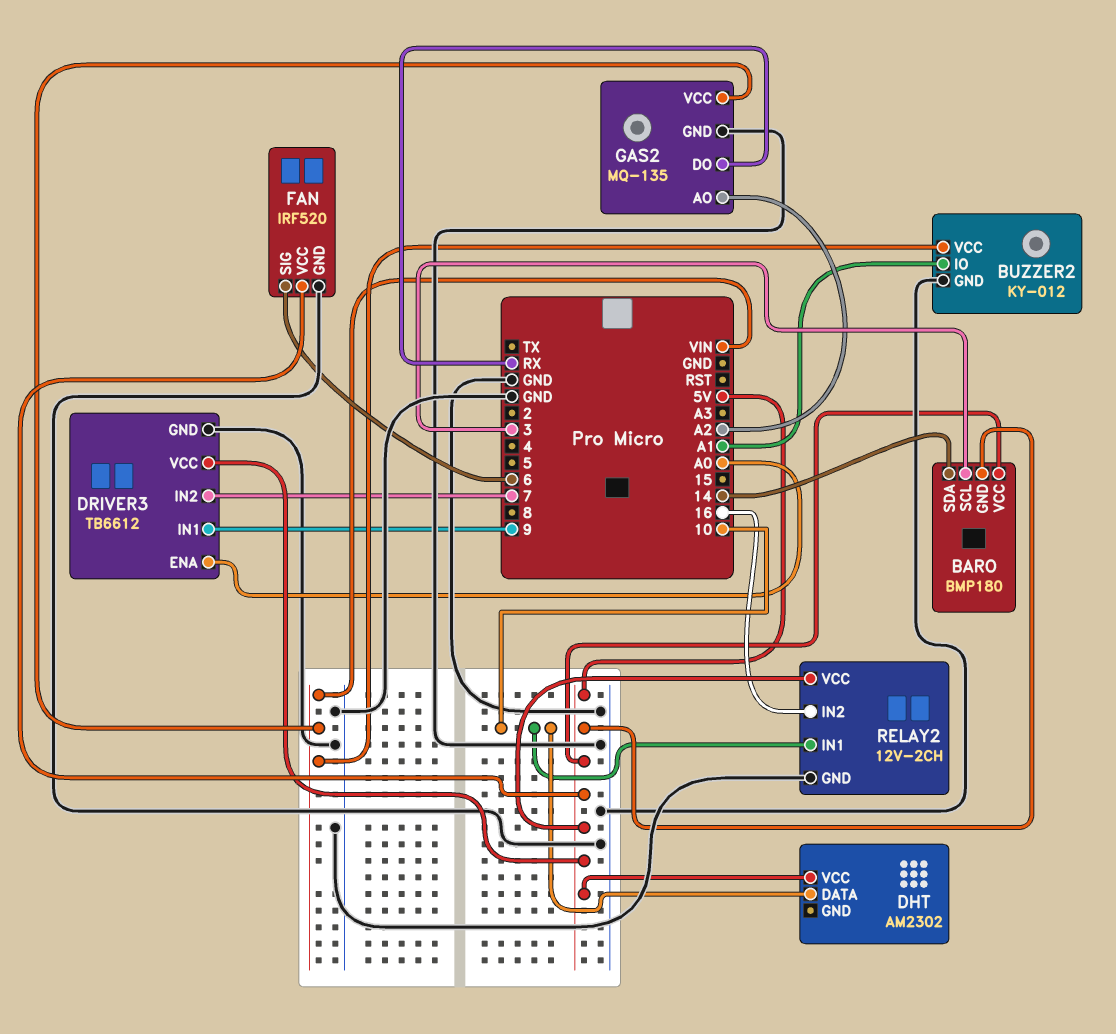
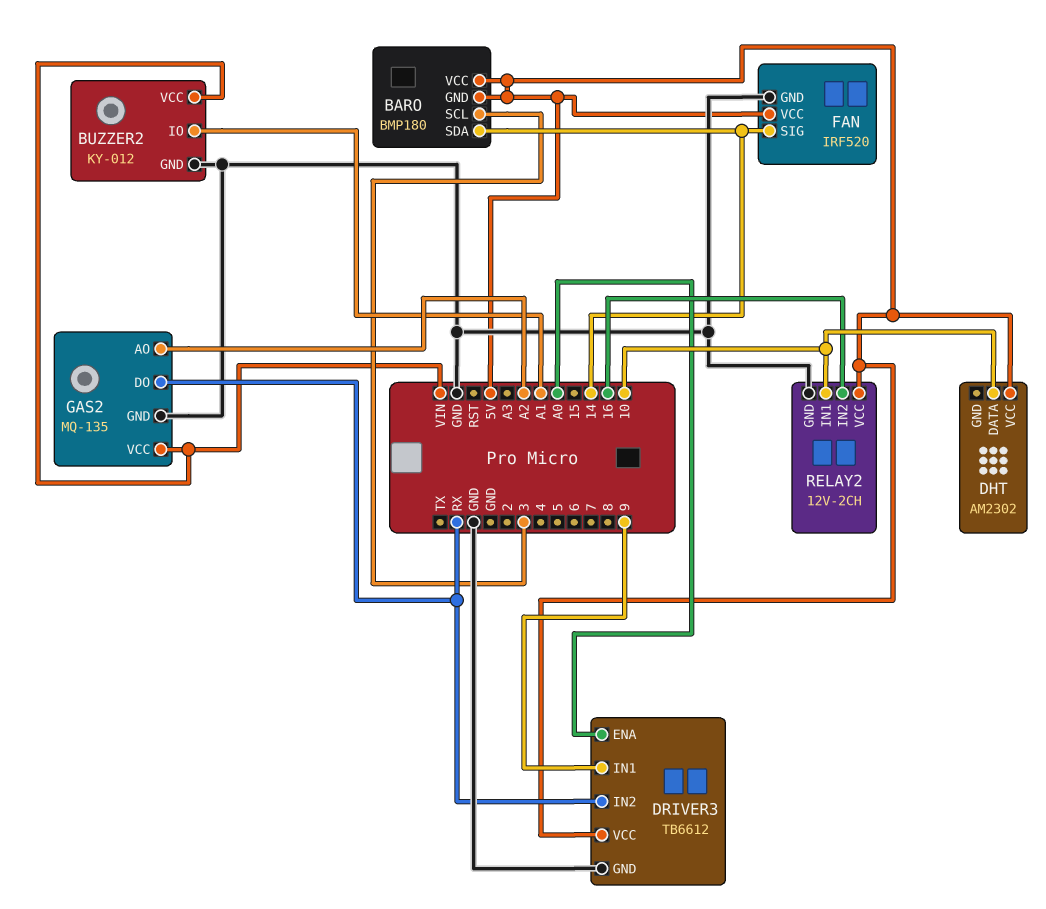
DRIVER3 pin IN2: 7 -> RX
FAN pin SIG: 6 -> 14

